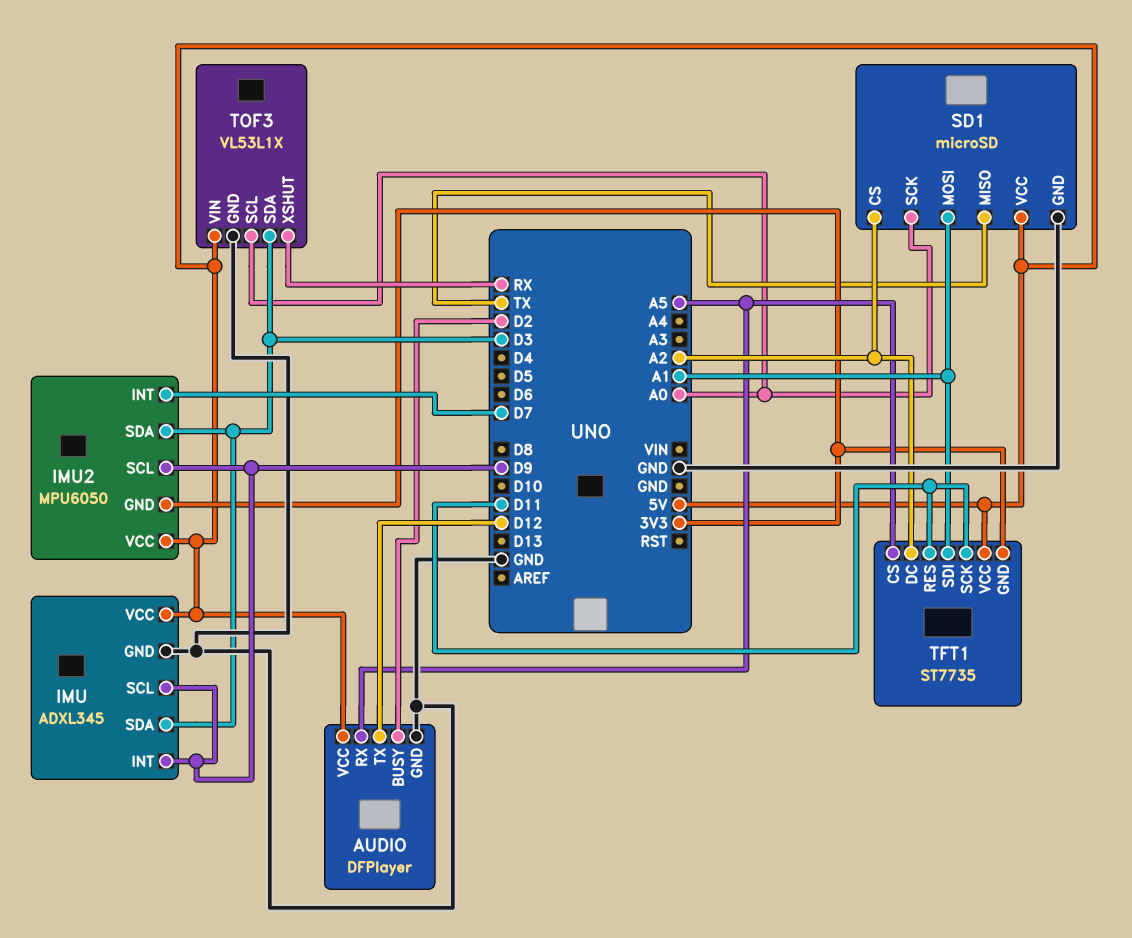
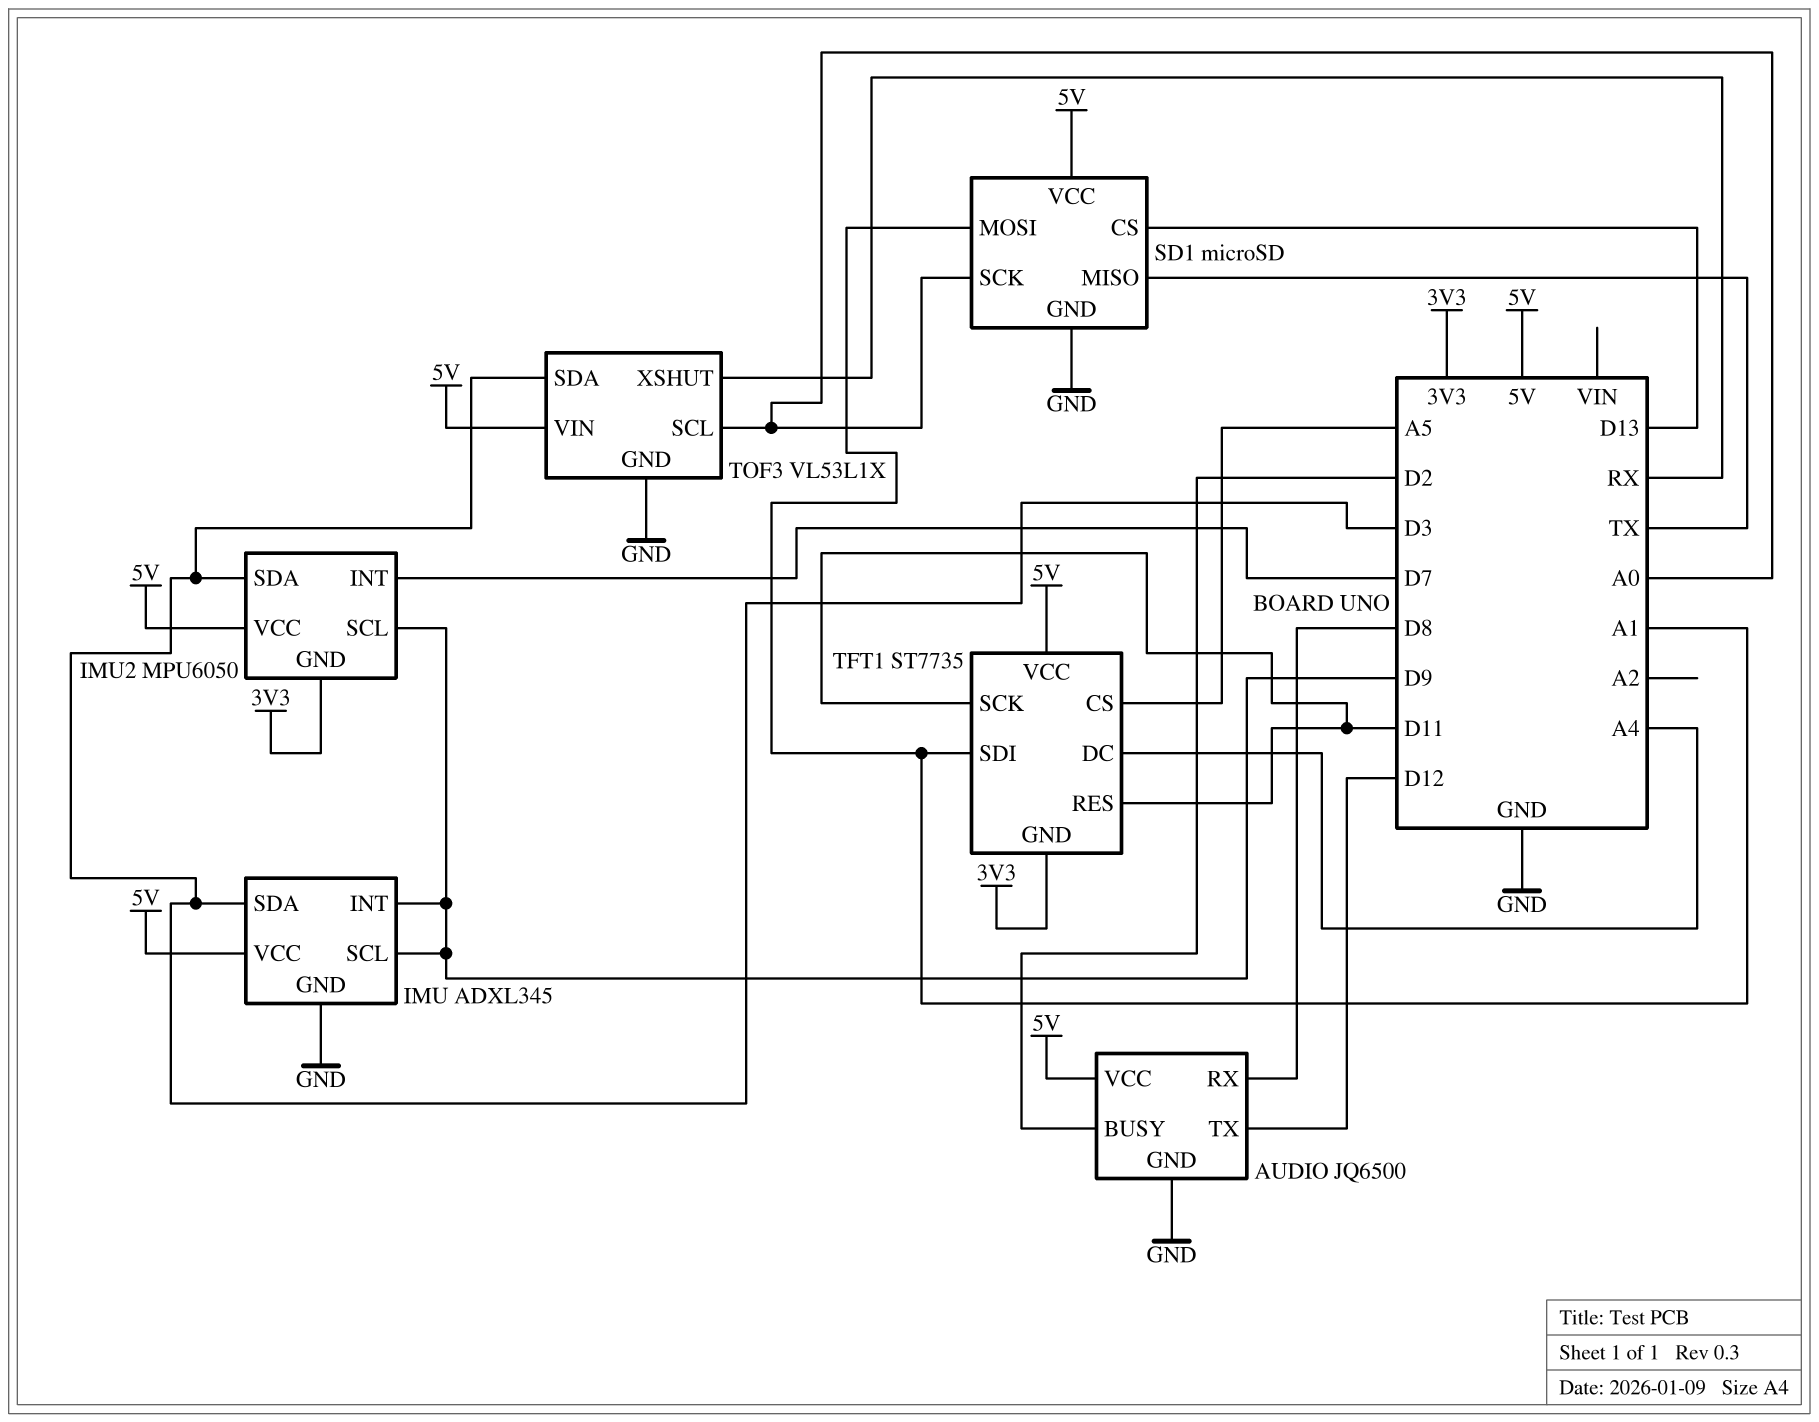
AUDIO: DFPlayer -> JQ6500
AUDIO pin RX: A5 -> D8
SD1 pin CS: A2 -> D13
TFT1 pin DC: A2 -> A4

